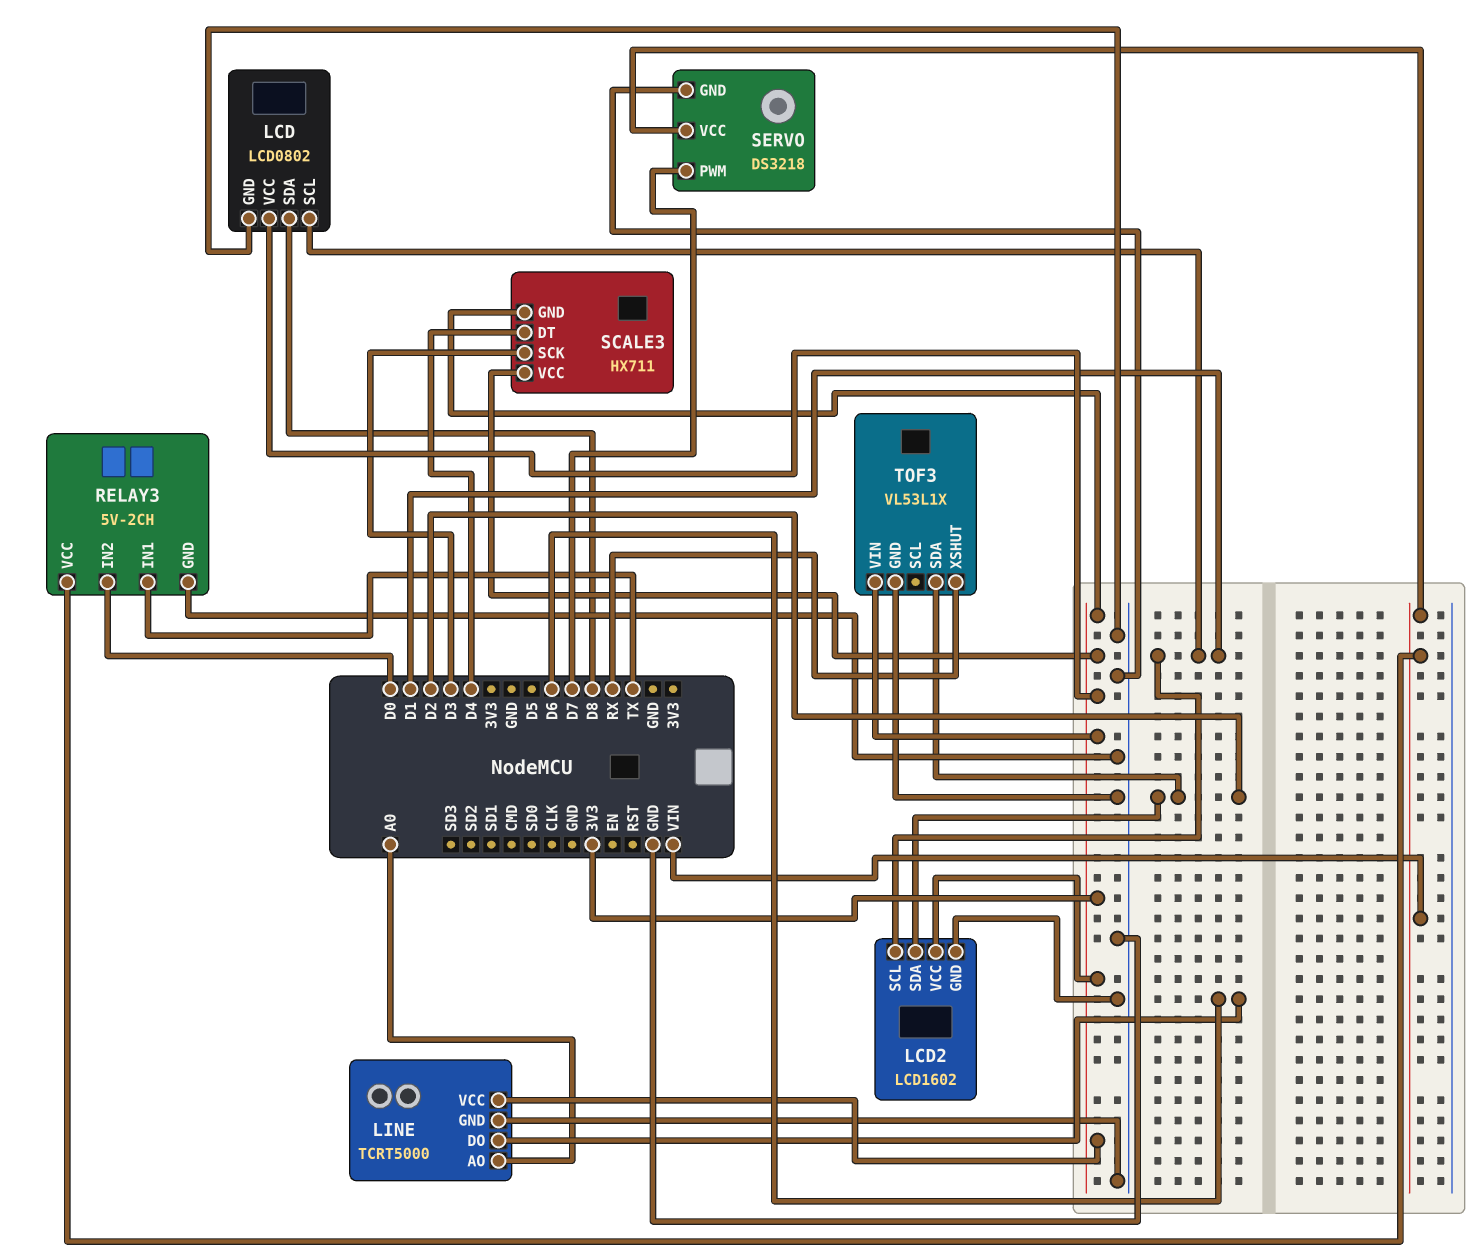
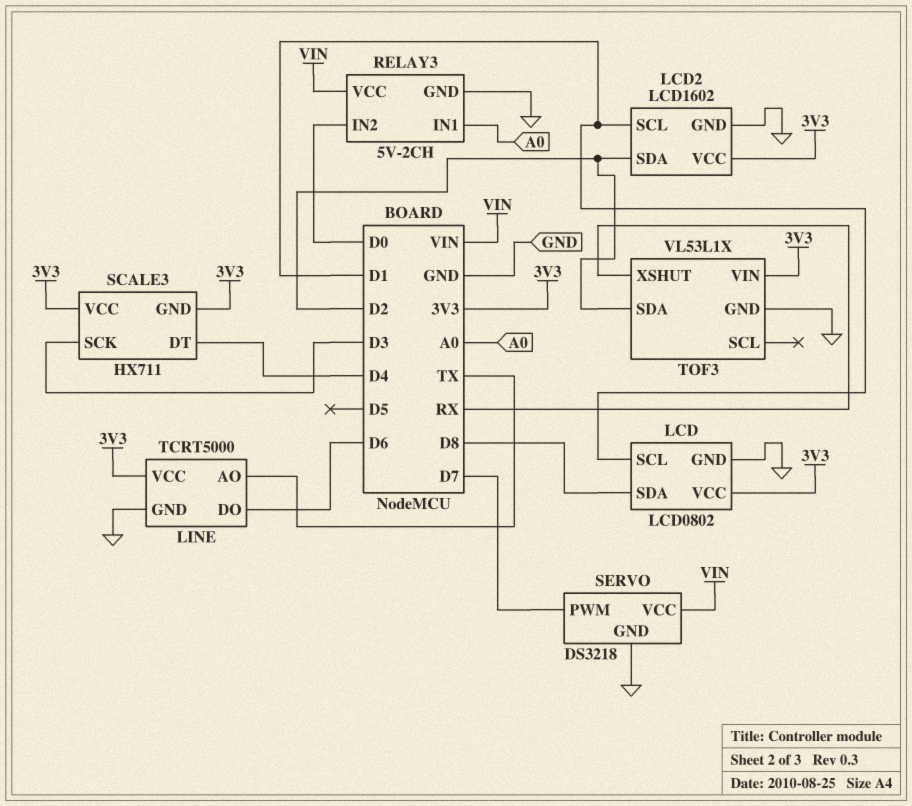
LINE pin AO: A0 -> TX
RELAY3 pin IN1: TX -> A0

